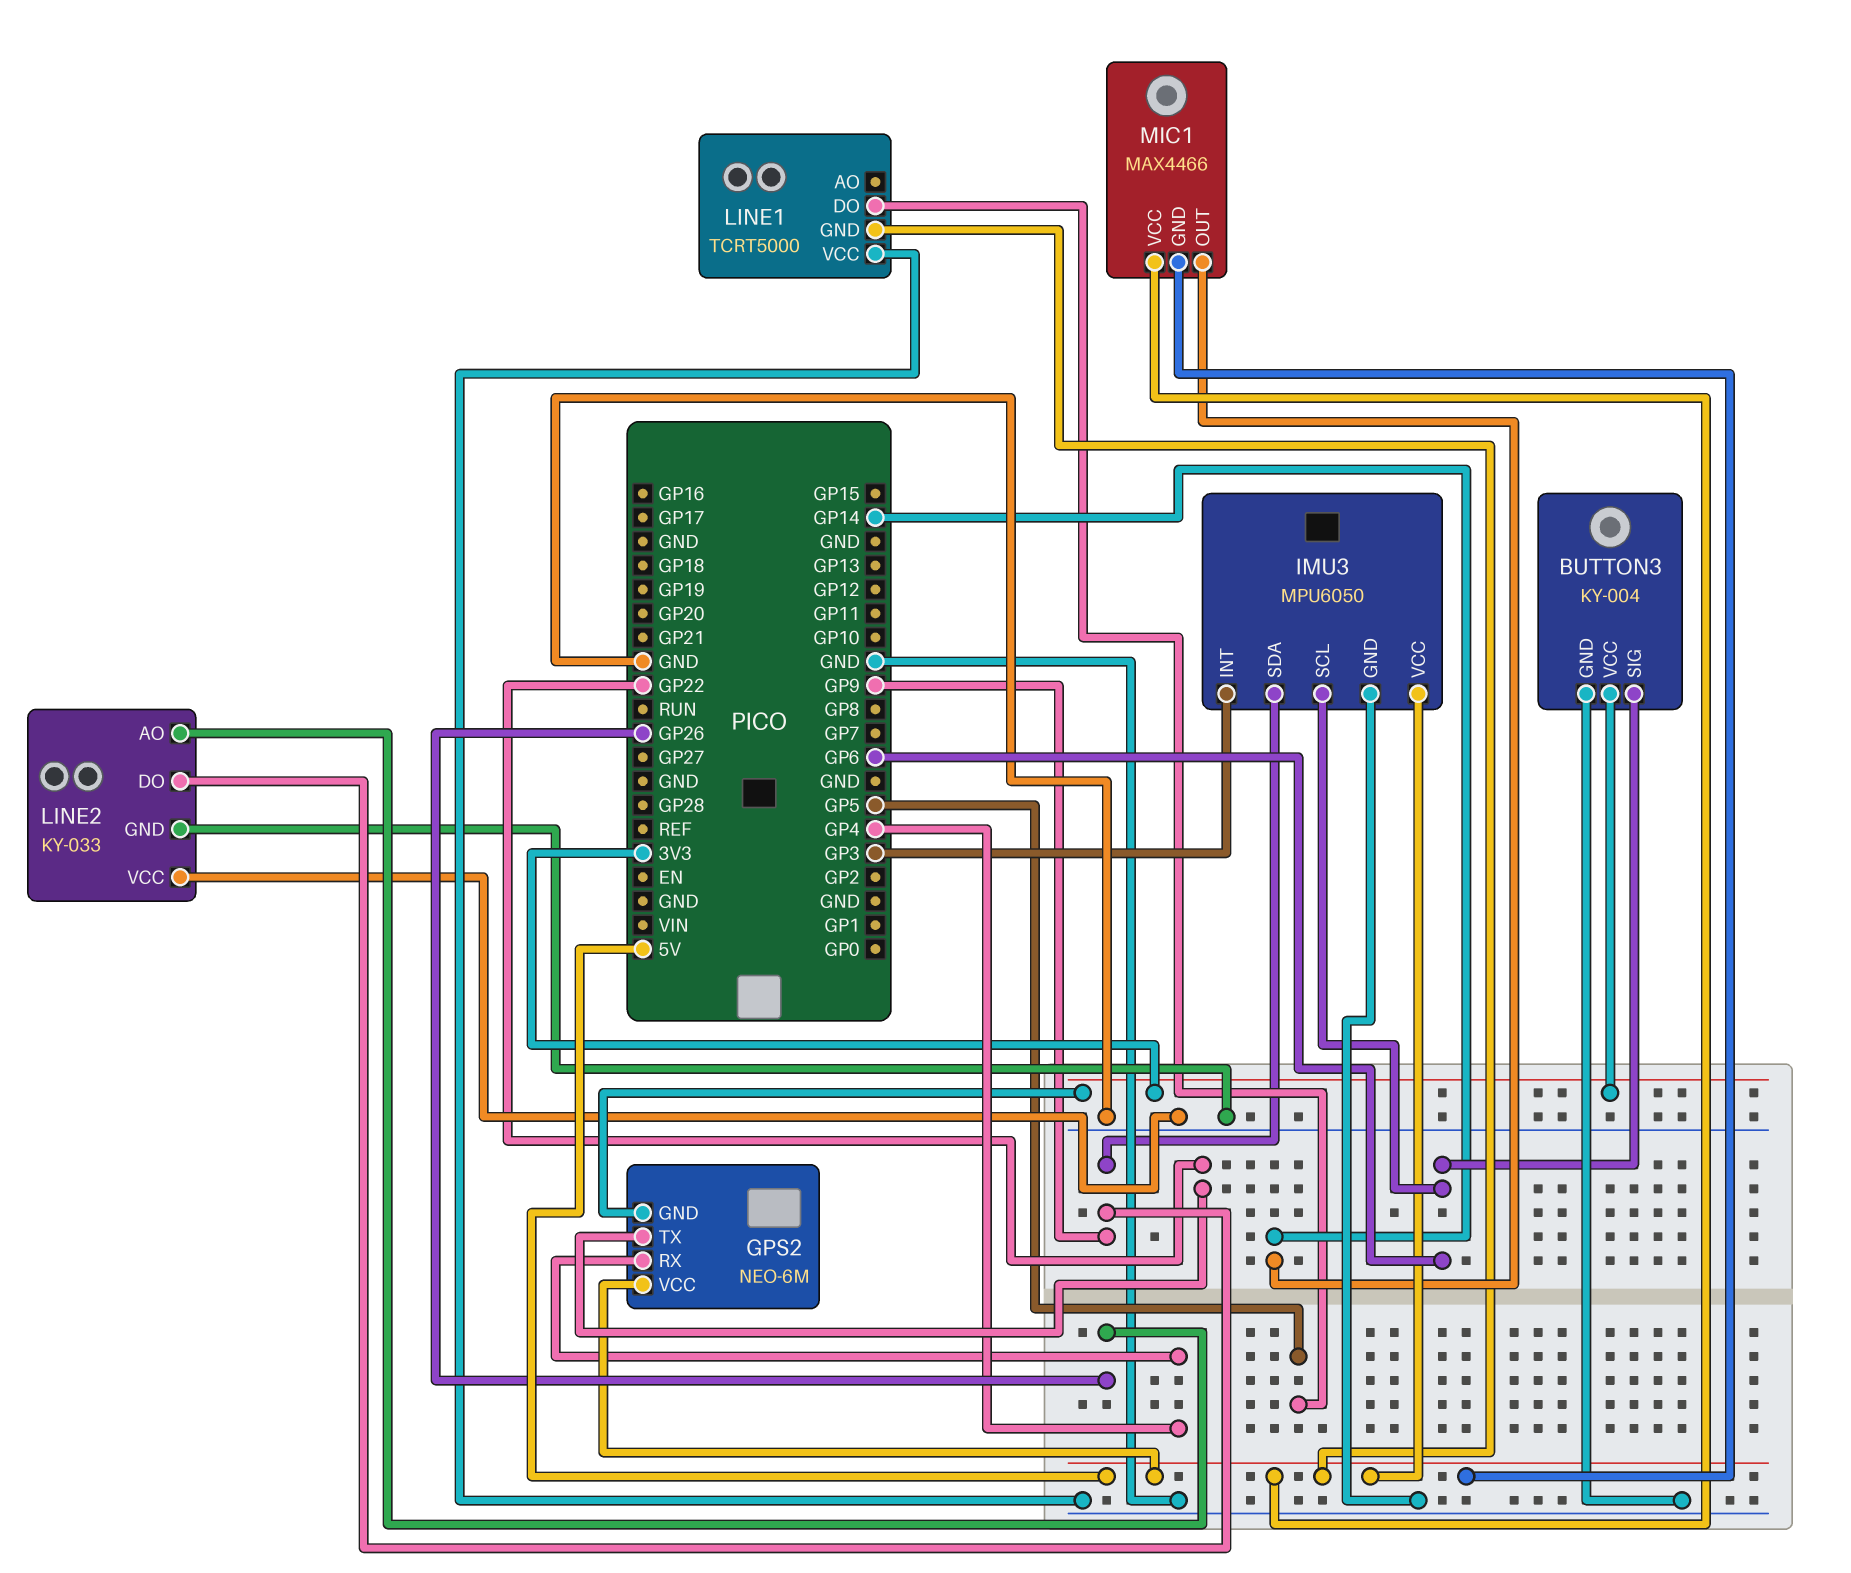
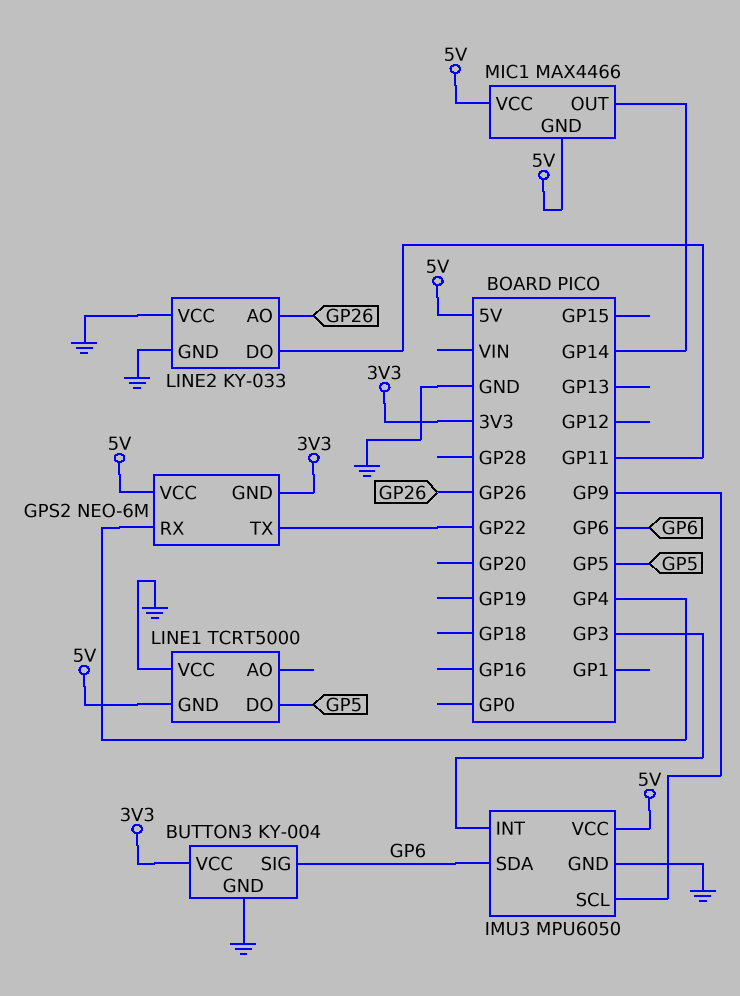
IMU3 pin SCL: GP6 -> GP9
IMU3 pin SDA: GP9 -> GP6
LINE2 pin DO: GP9 -> GP11

